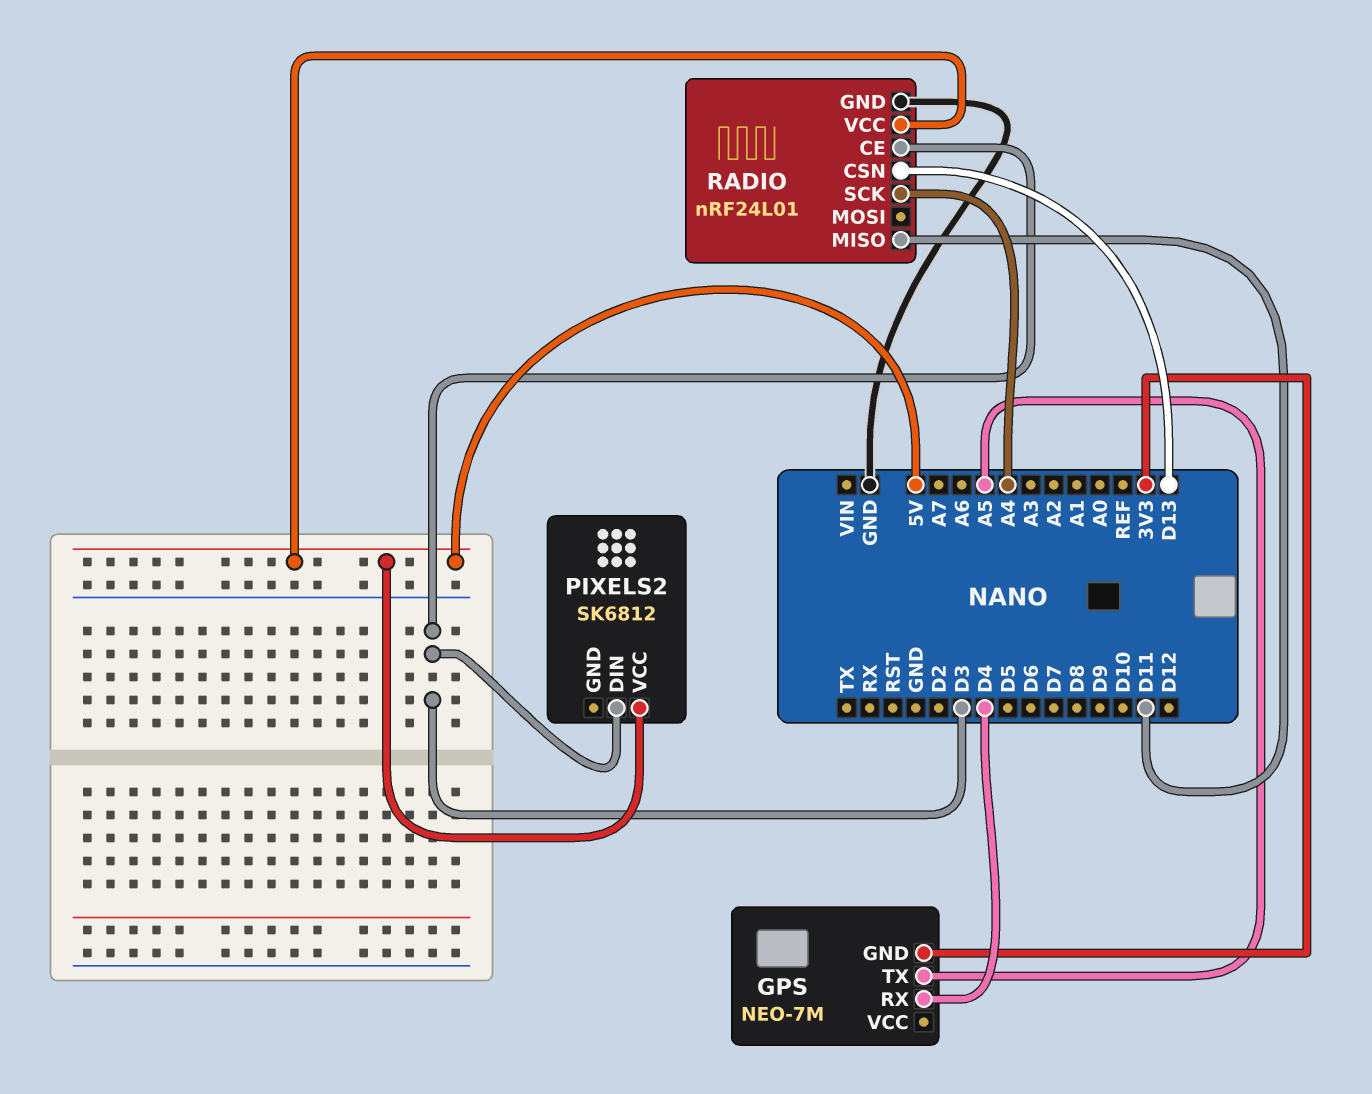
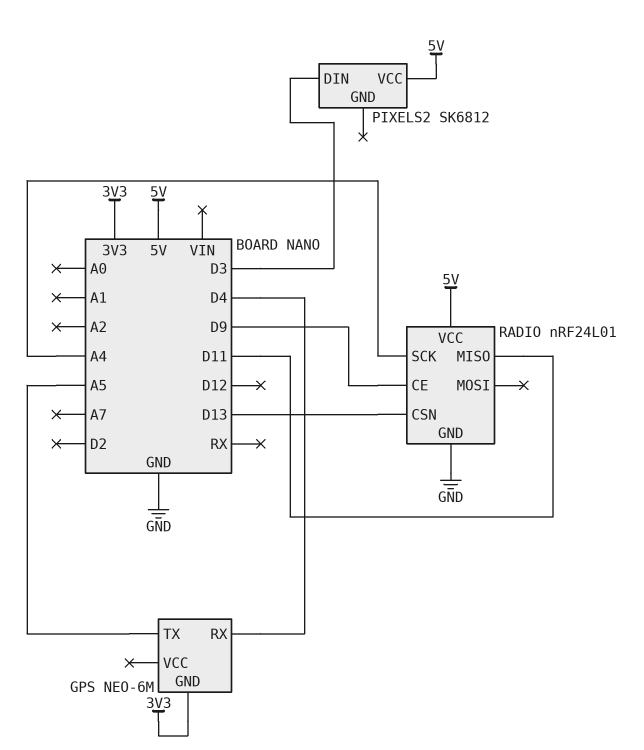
GPS: NEO-7M -> NEO-6M
RADIO pin CE: D3 -> D9

